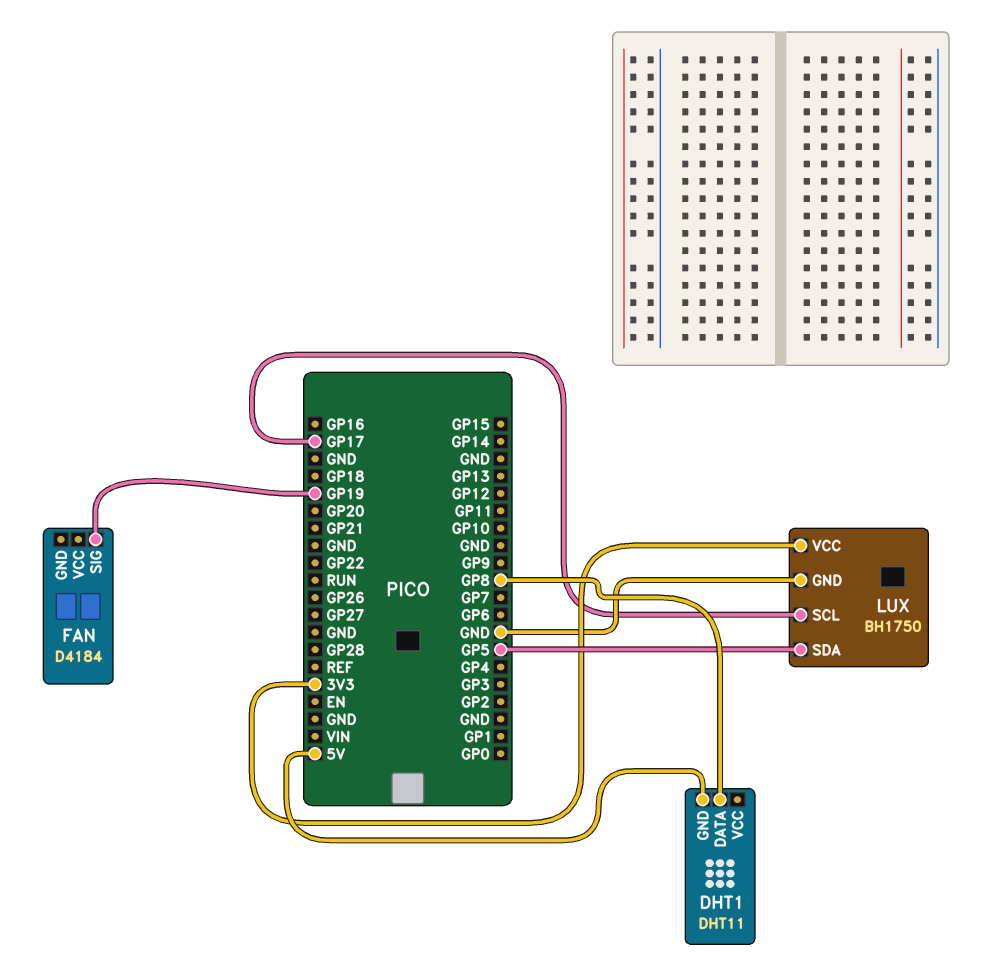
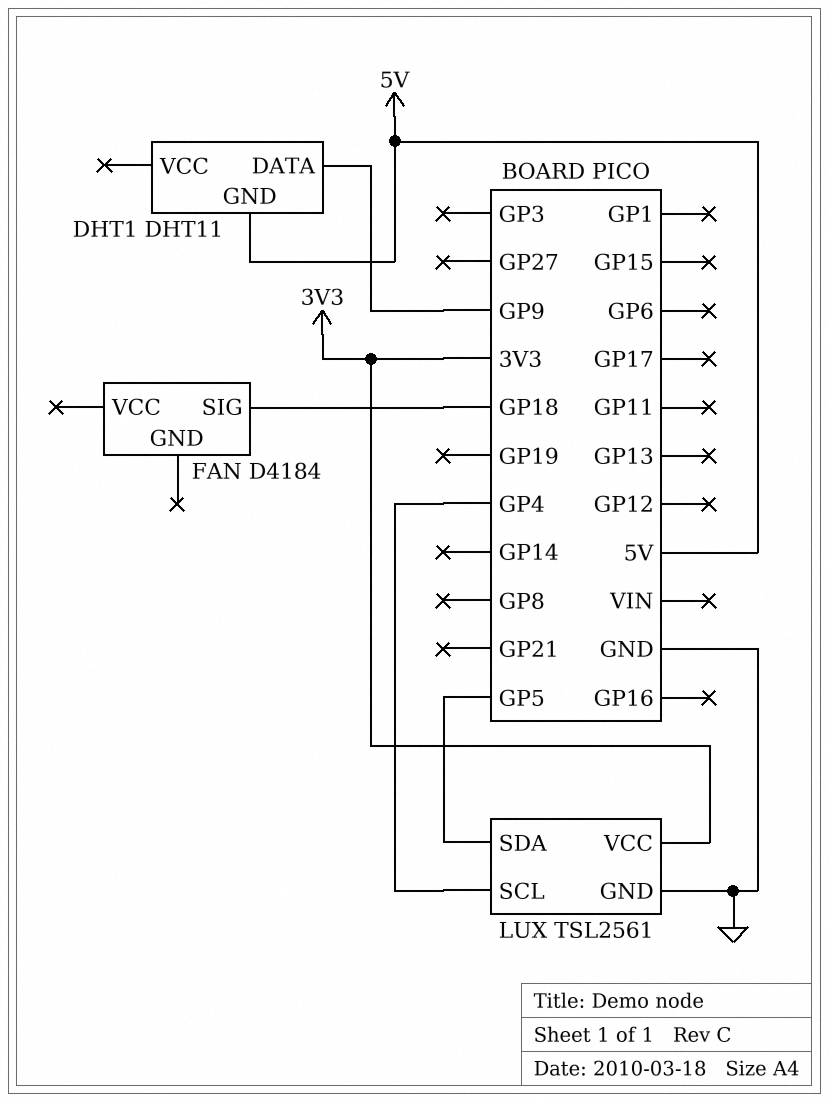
DHT1 pin DATA: GP8 -> GP9
FAN pin SIG: GP19 -> GP18
LUX: BH1750 -> TSL2561
LUX pin SCL: GP17 -> GP4

